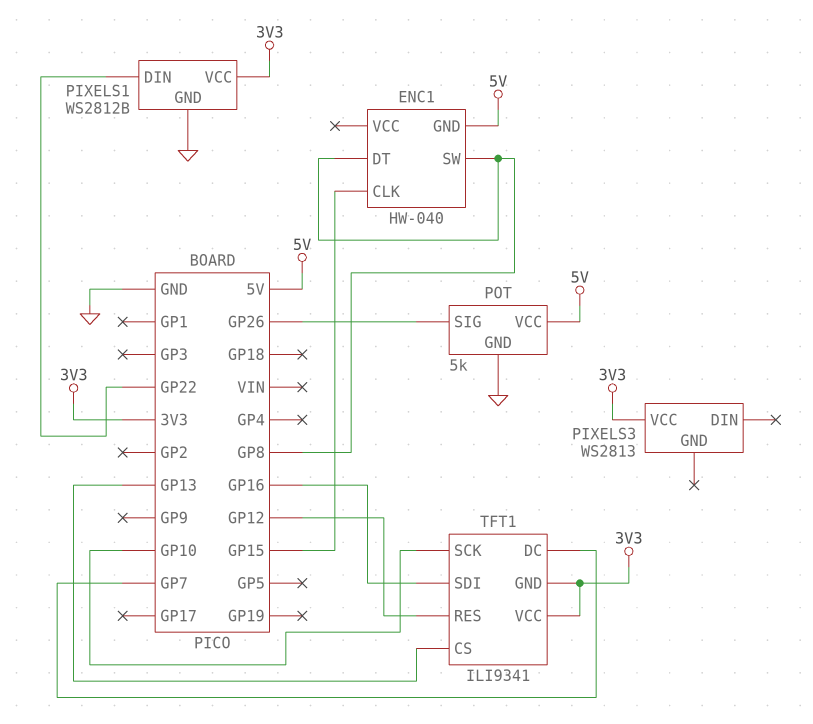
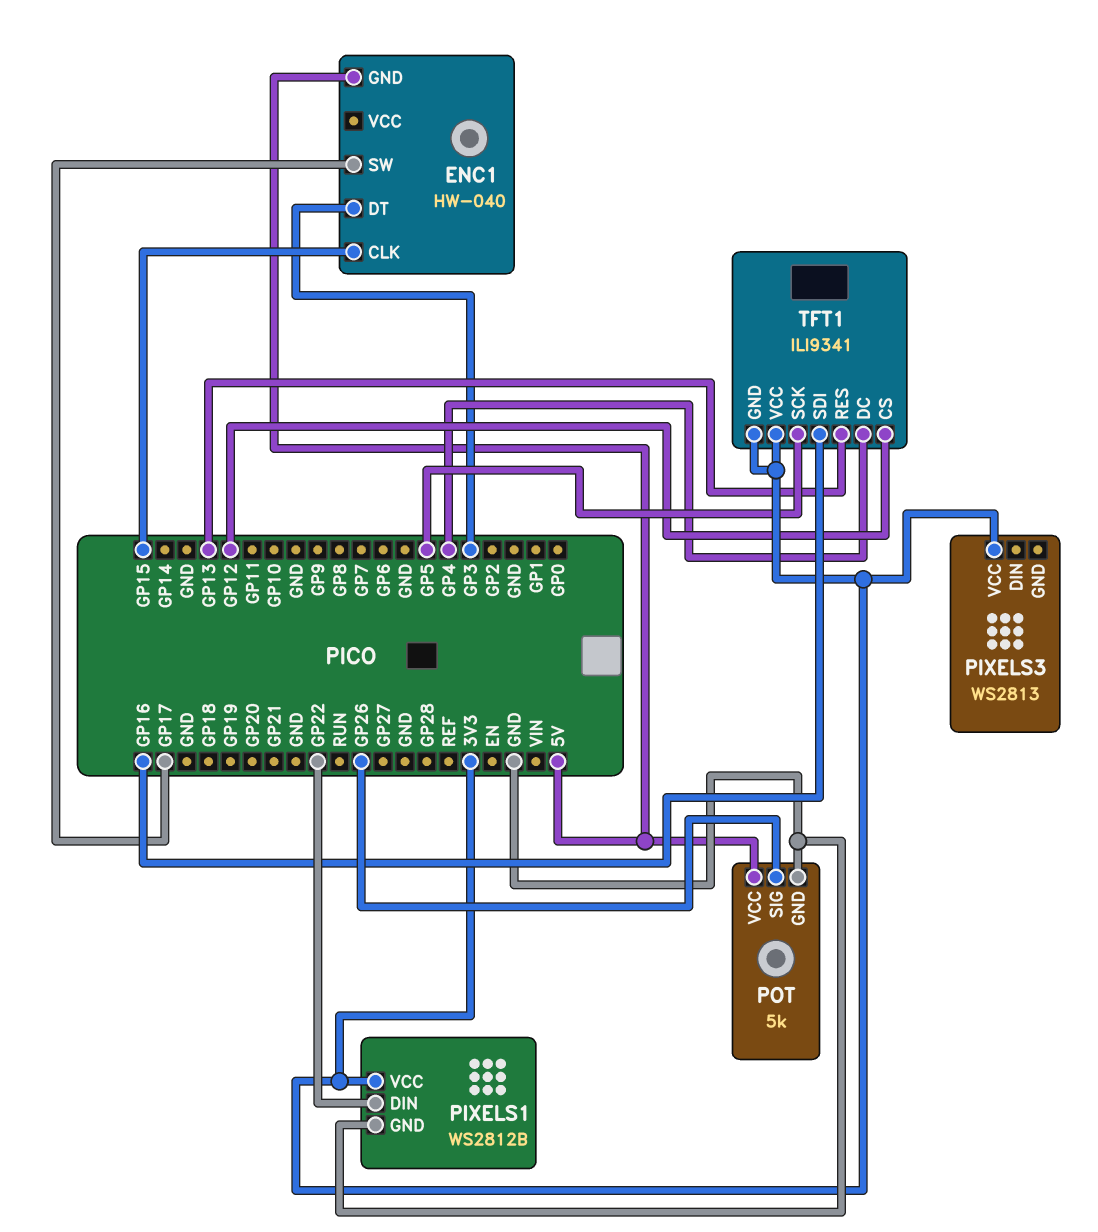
ENC1 pin DT: GP8 -> GP3
ENC1 pin SW: GP8 -> GP17
TFT1 pin CS: GP13 -> GP12
TFT1 pin DC: GP7 -> GP4
TFT1 pin RES: GP12 -> GP13
TFT1 pin SCK: GP10 -> GP5

